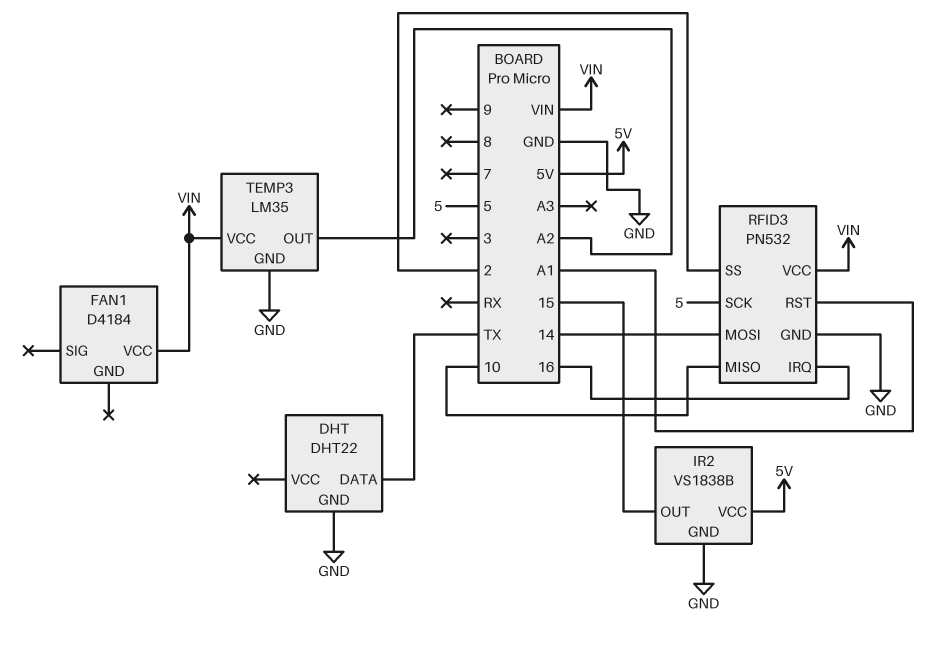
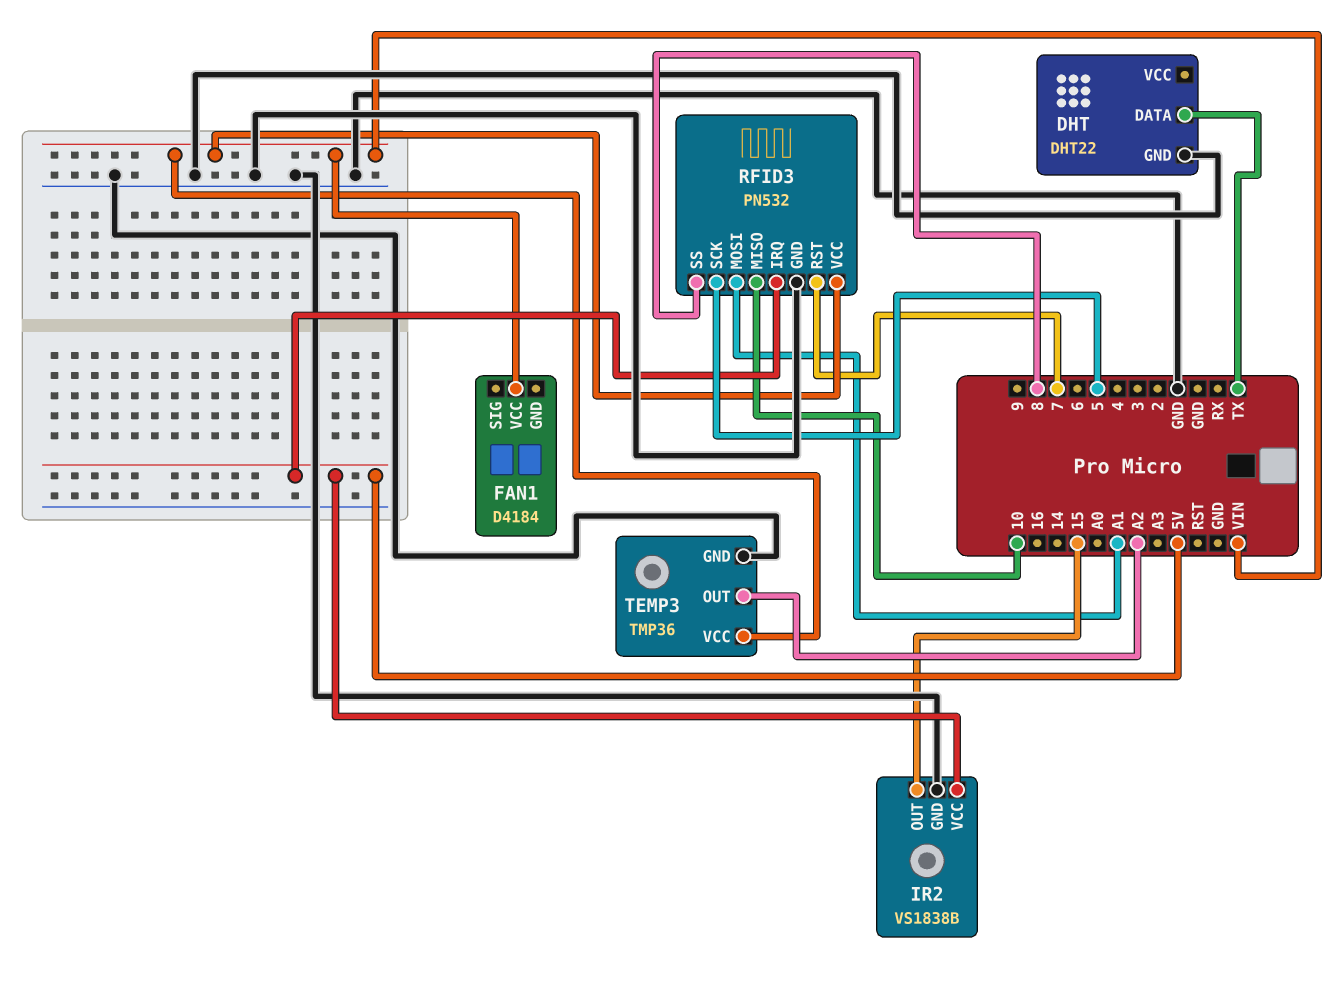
RFID3 pin IRQ: 16 -> 5V
RFID3 pin MOSI: 14 -> A1
RFID3 pin RST: A1 -> 7
RFID3 pin SS: 2 -> 8
TEMP3: LM35 -> TMP36

